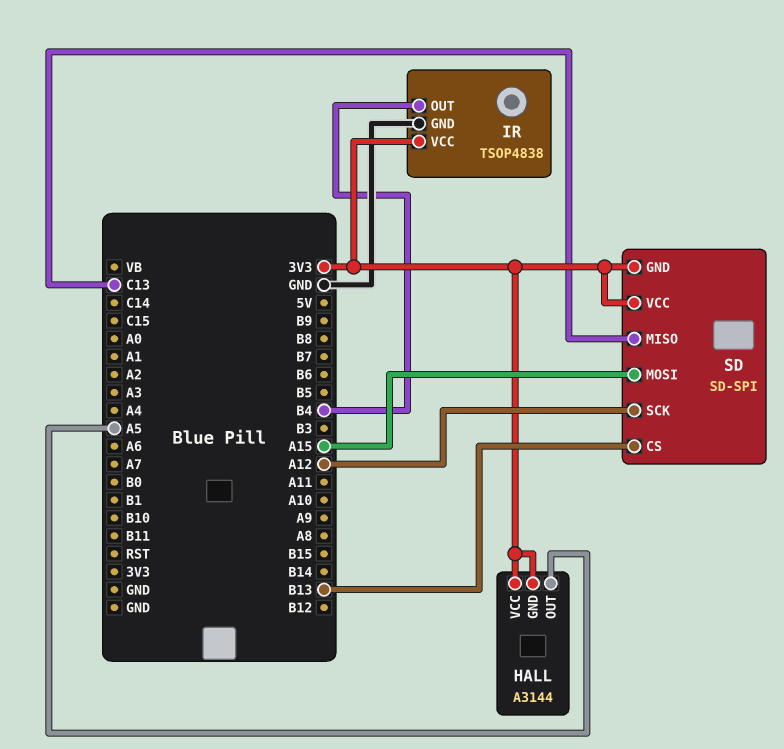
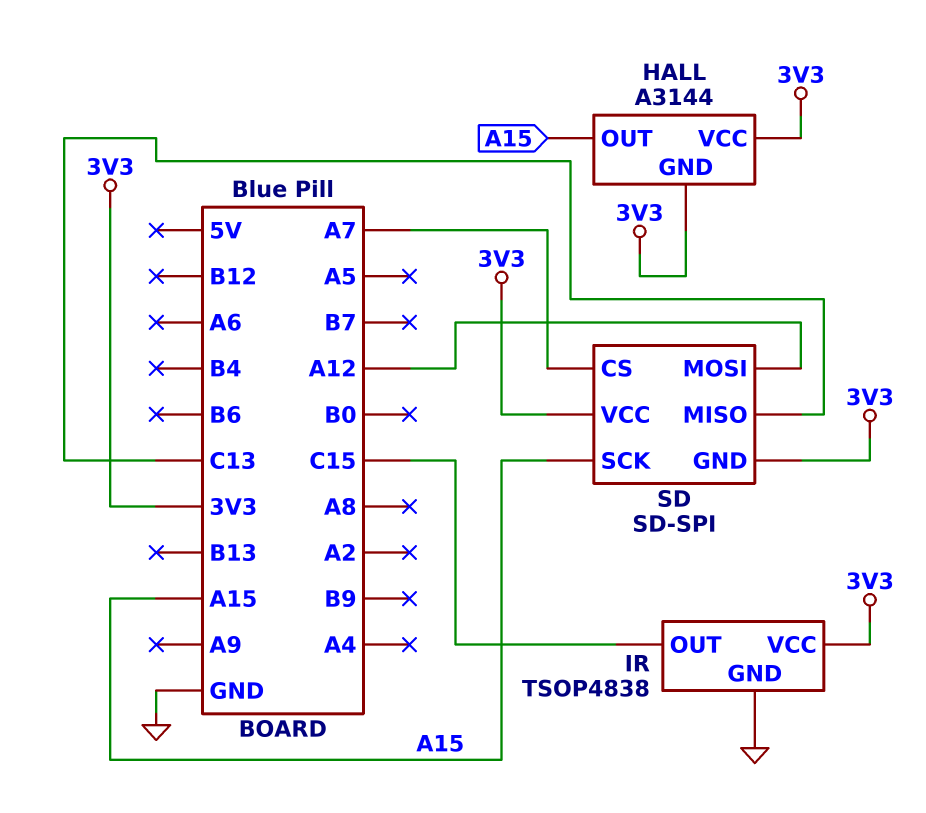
HALL pin OUT: A5 -> A15
IR pin OUT: B4 -> C15
SD pin CS: B13 -> A7
SD pin MOSI: A15 -> A12
SD pin SCK: A12 -> A15

